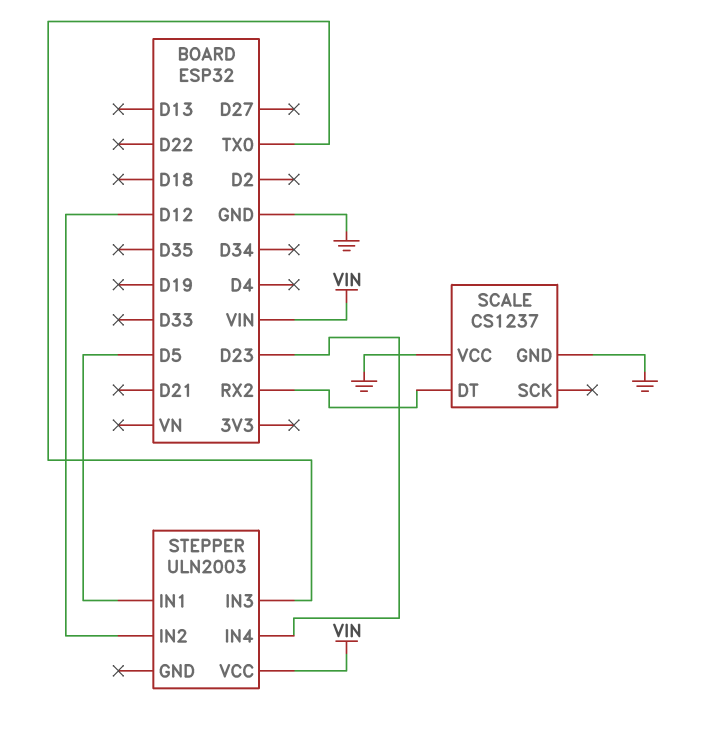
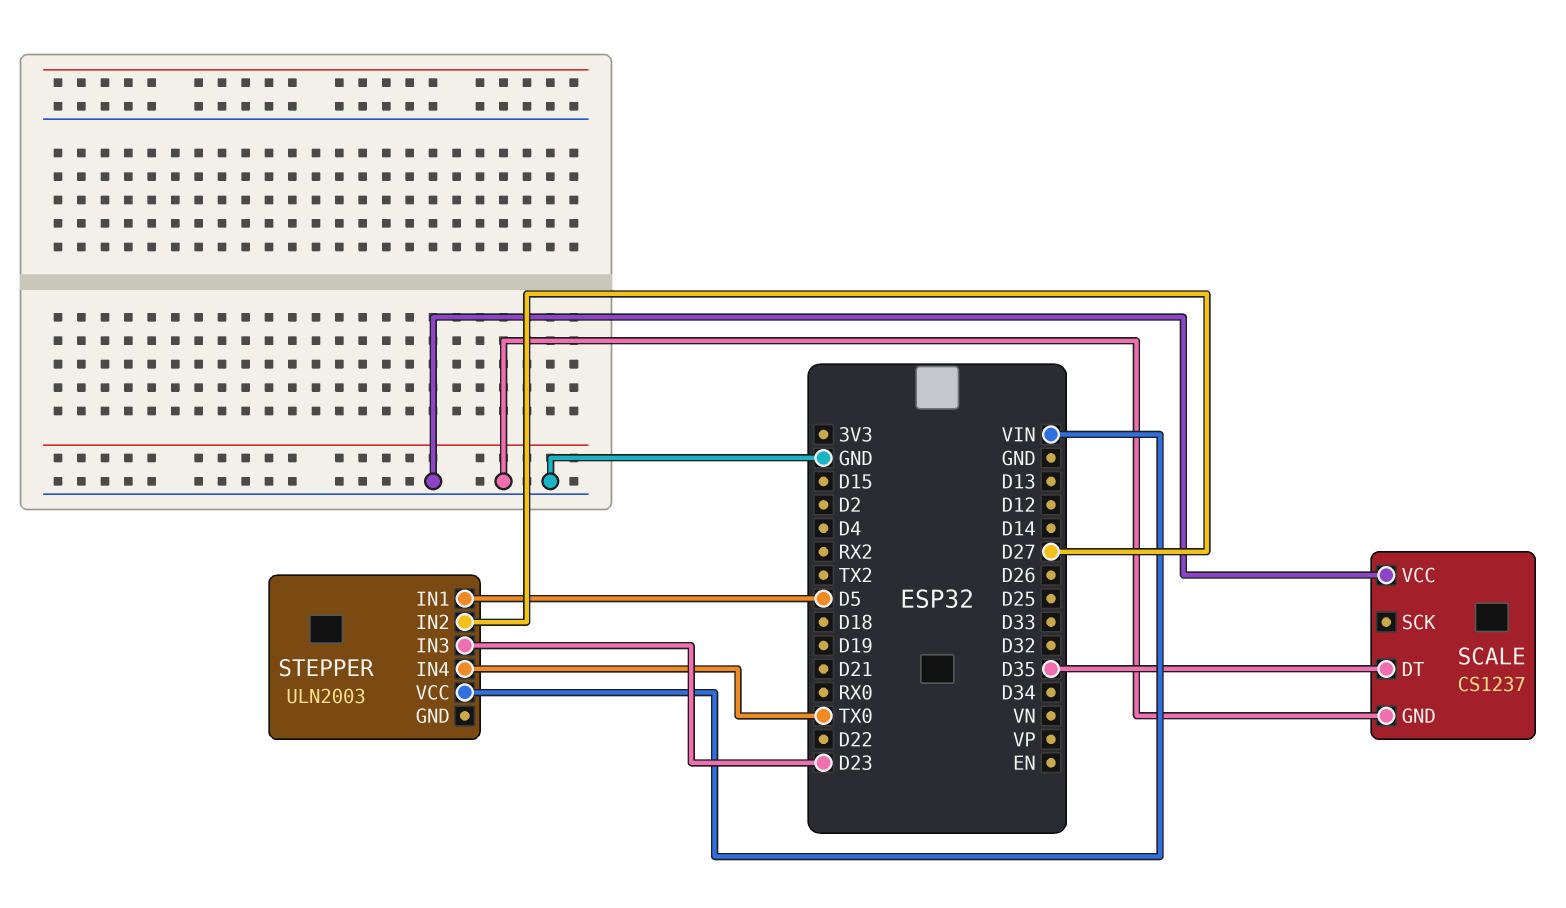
SCALE pin DT: RX2 -> D35
STEPPER pin IN2: D12 -> D27
STEPPER pin IN3: TX0 -> D23
STEPPER pin IN4: D23 -> TX0

